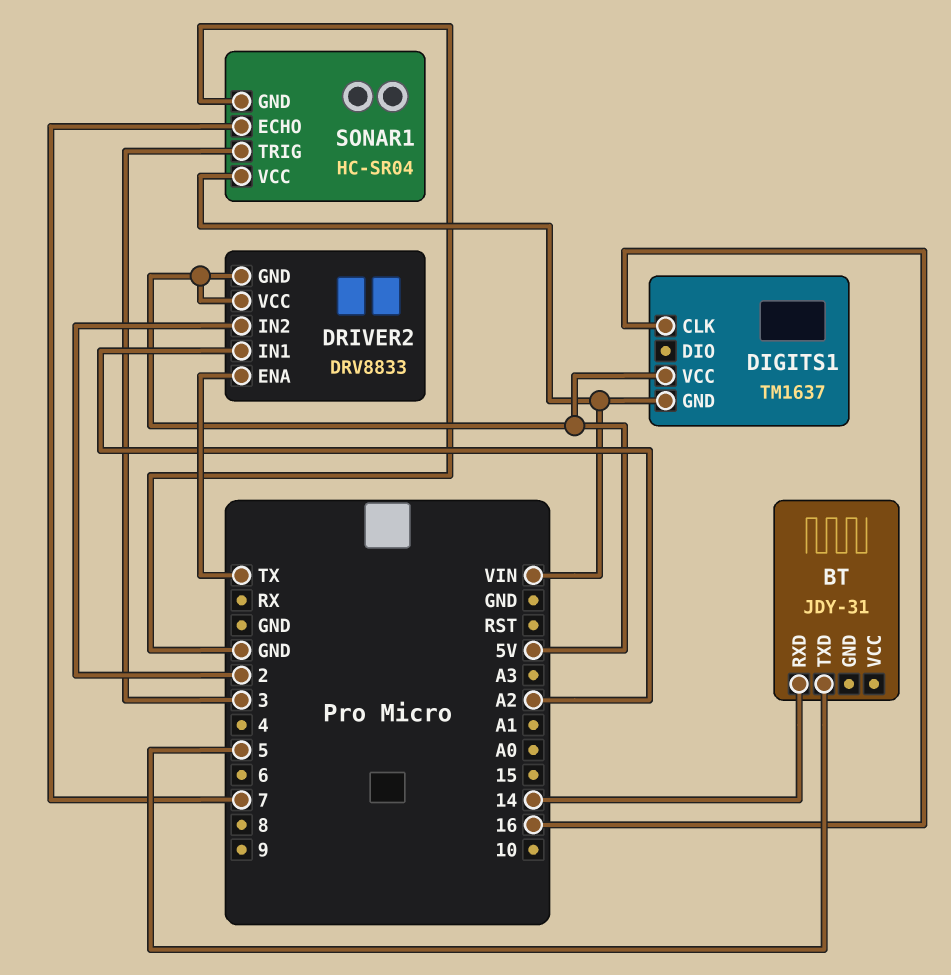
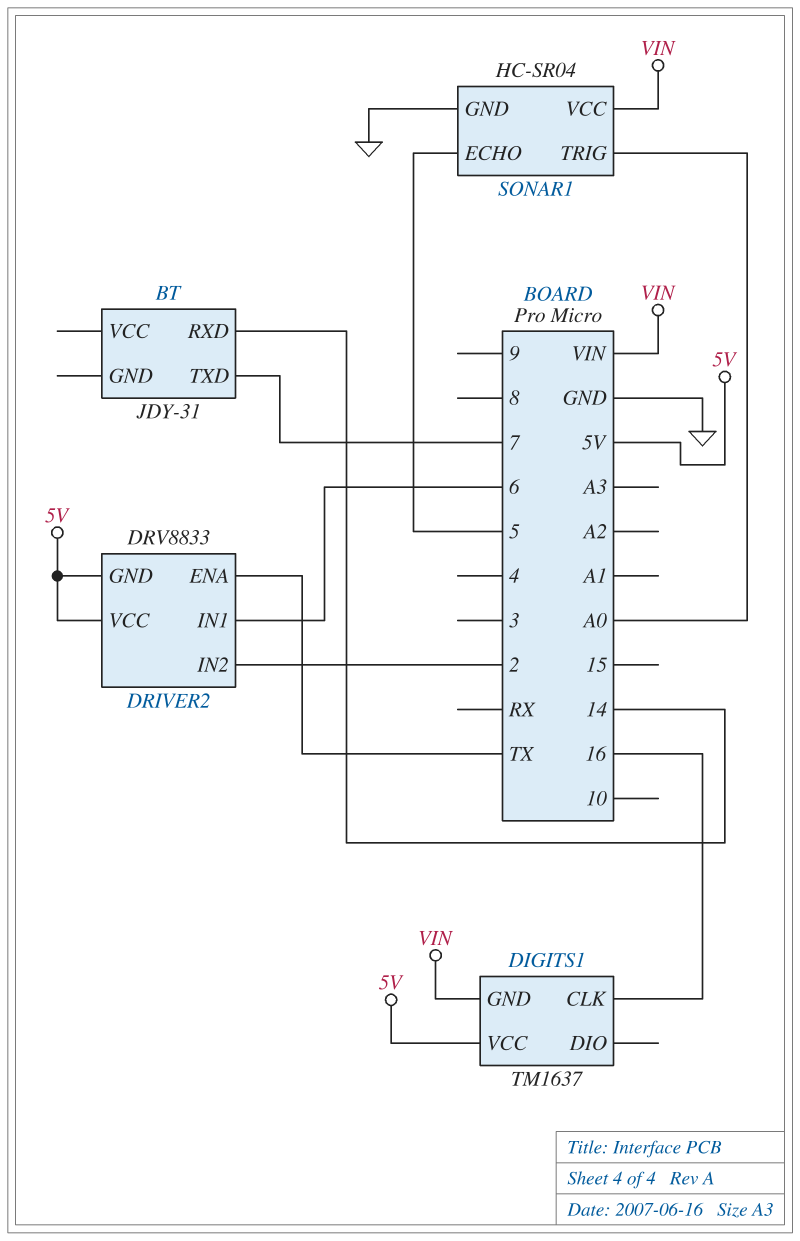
BT pin TXD: 5 -> 7
DRIVER2 pin IN1: A2 -> 6
SONAR1 pin ECHO: 7 -> 5
SONAR1 pin TRIG: 3 -> A0

